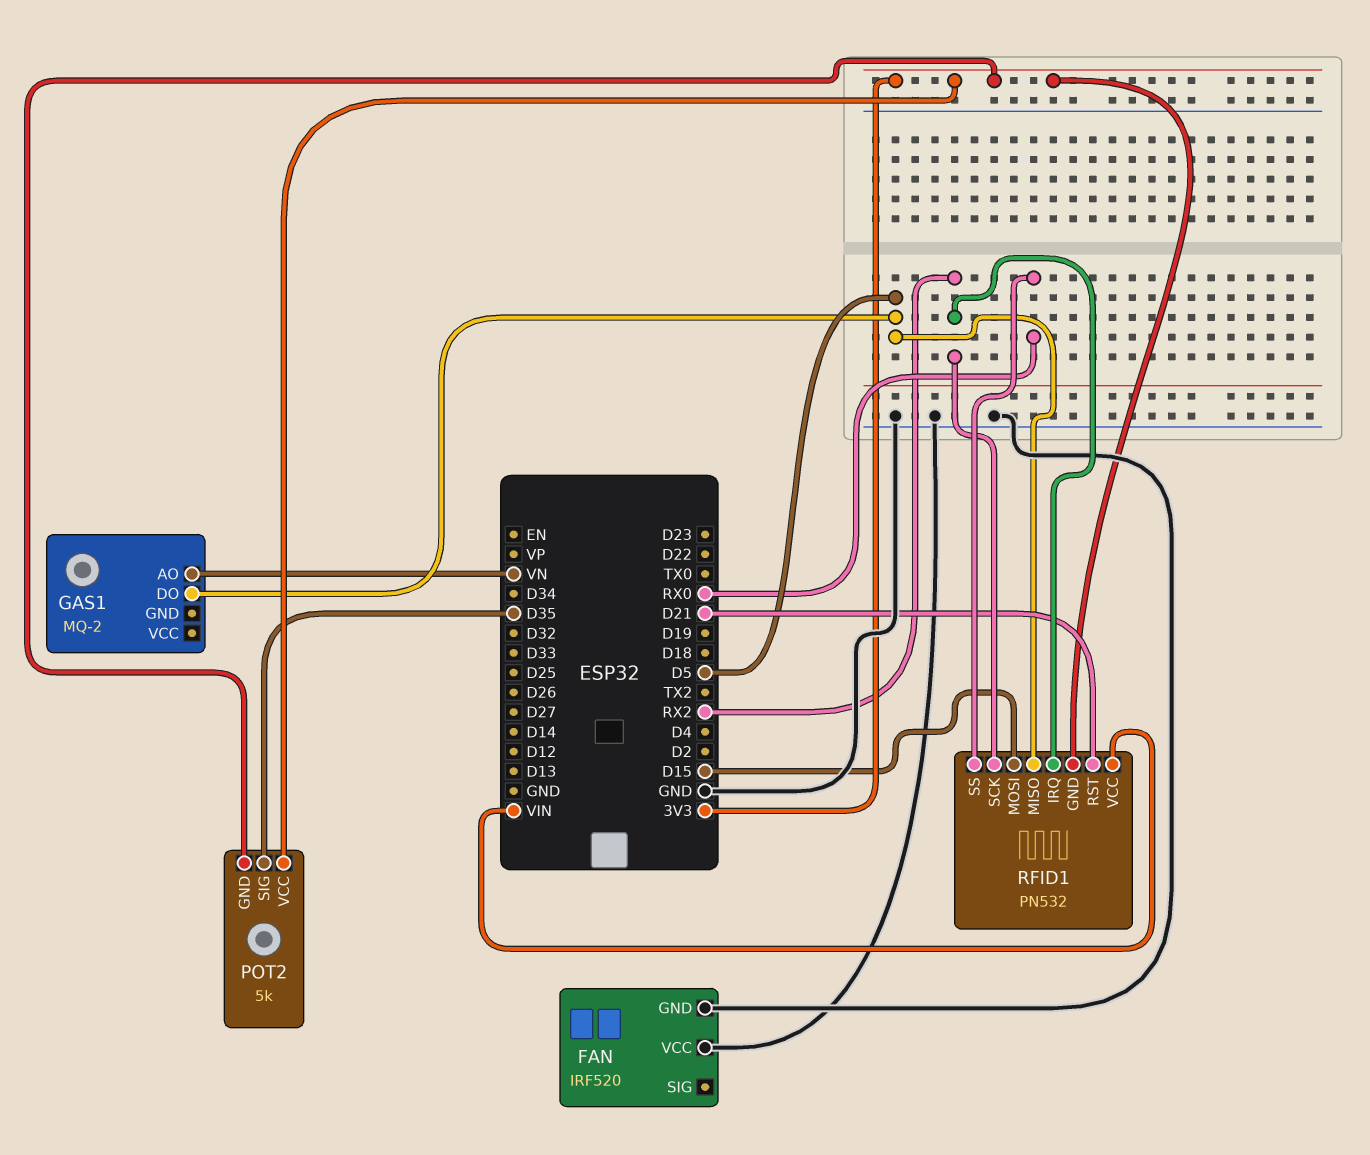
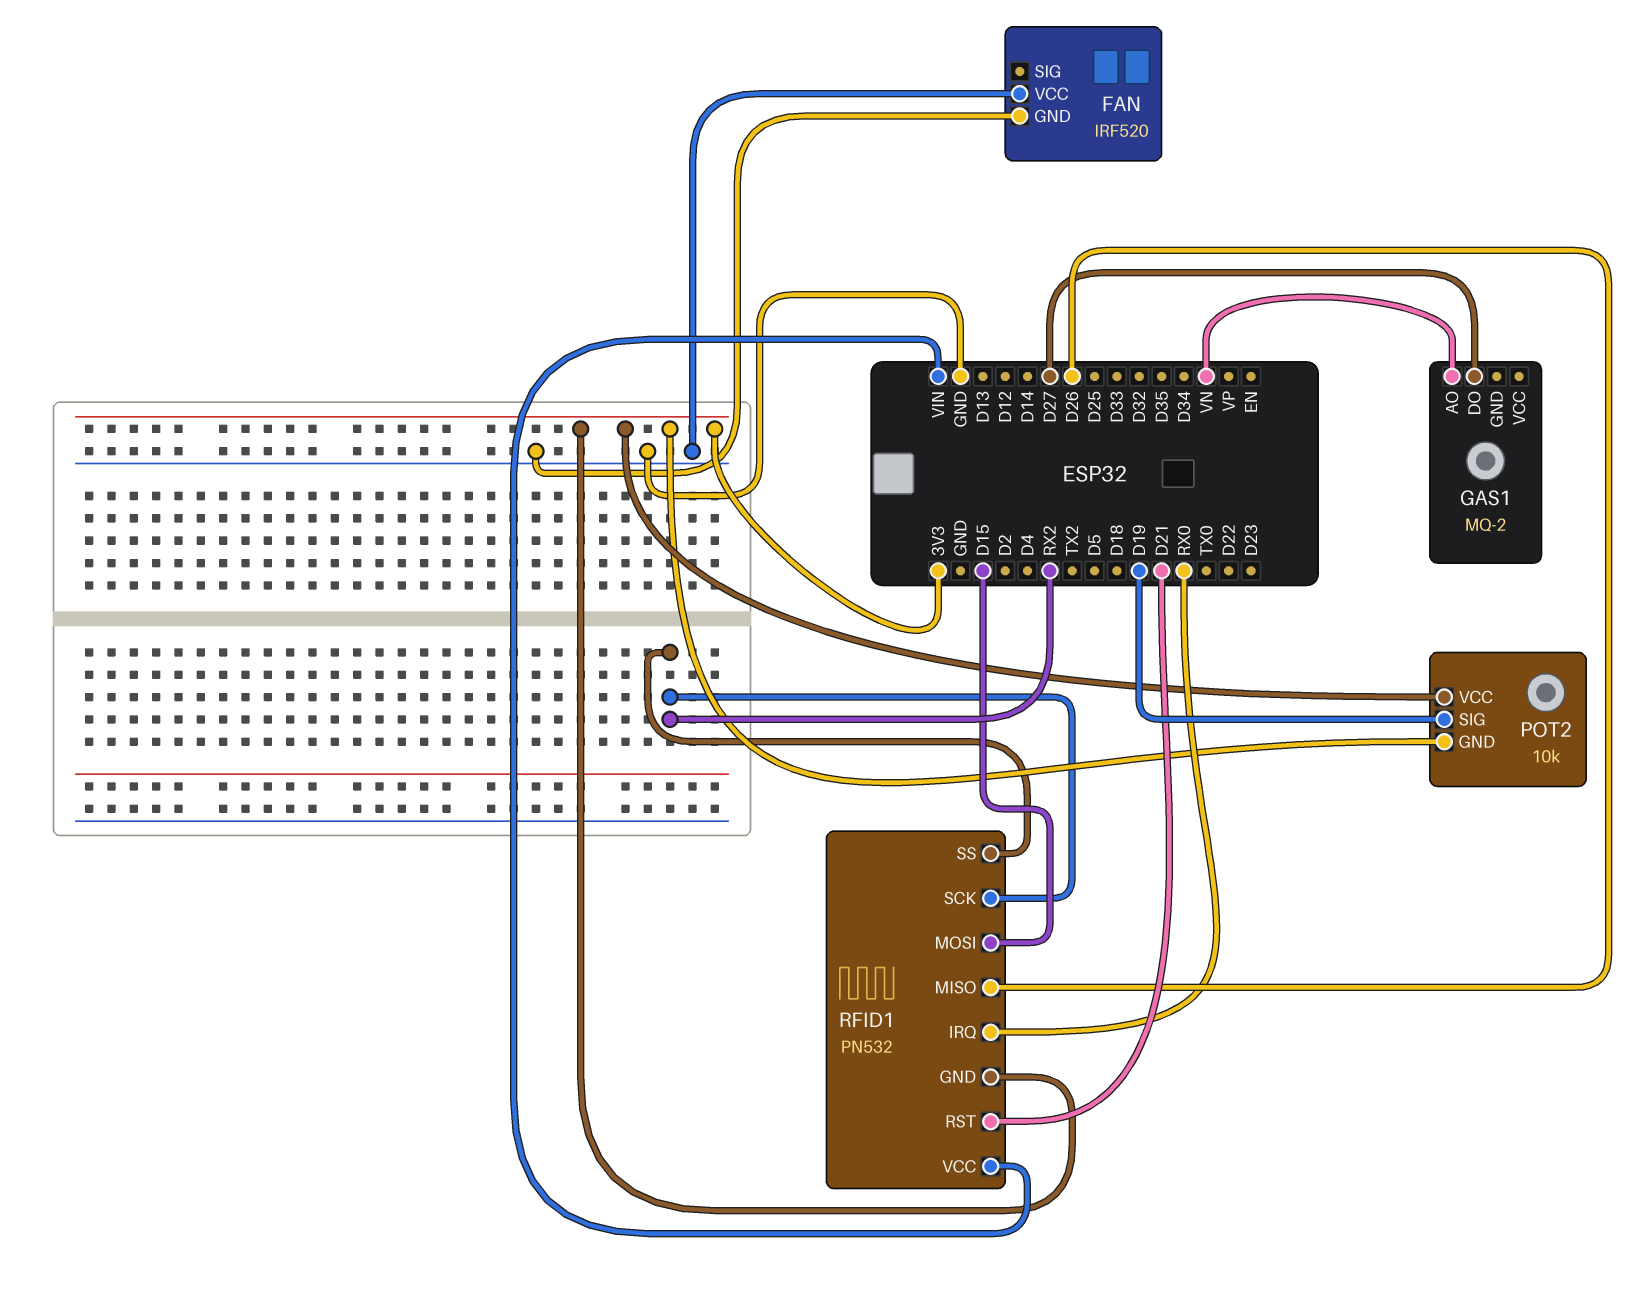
GAS1 pin DO: D5 -> D27
POT2: 5k -> 10k
POT2 pin SIG: D35 -> D19
RFID1 pin IRQ: RX2 -> RX0
RFID1 pin MISO: D5 -> D26
RFID1 pin SS: RX0 -> RX2

